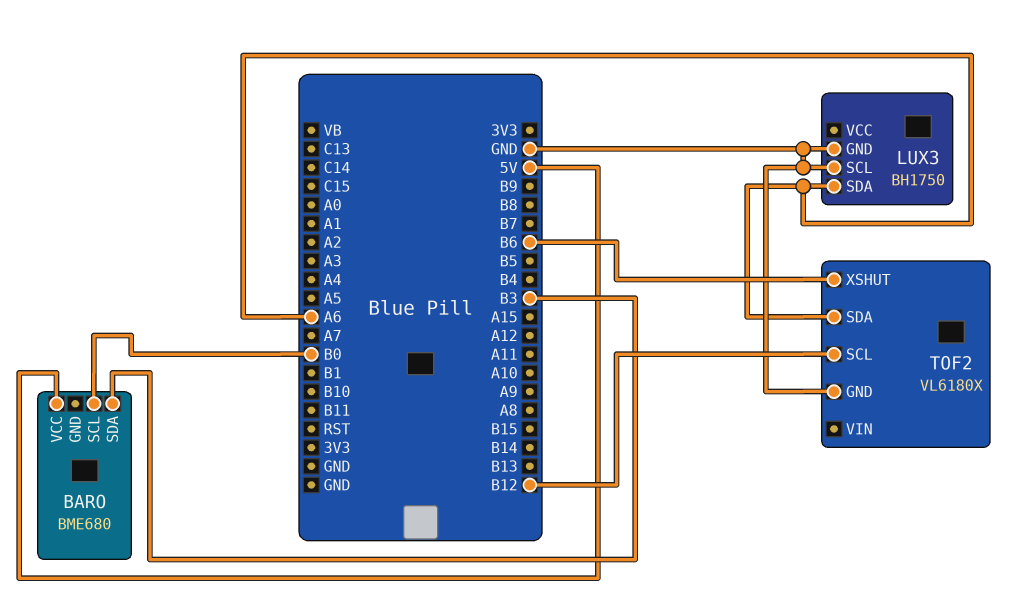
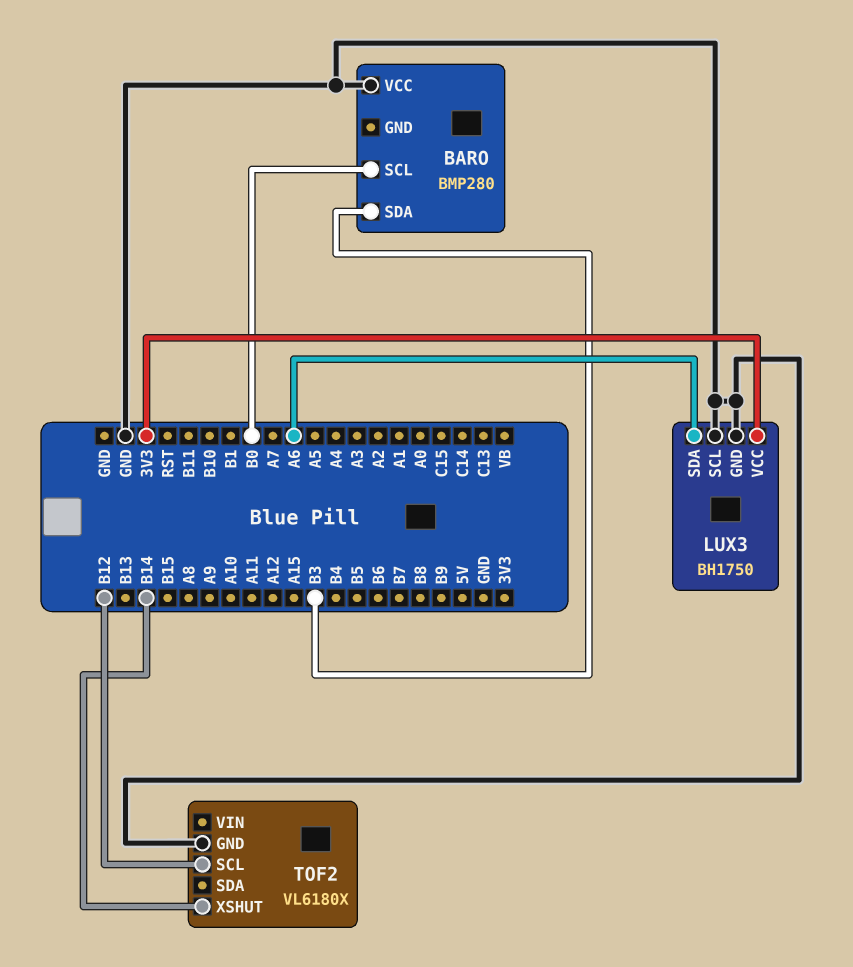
BARO: BME680 -> BMP280
BARO pin VCC: 5V -> GND
LUX3 pin VCC: none -> 3V3
TOF2 pin SDA: A6 -> none
TOF2 pin XSHUT: B6 -> B14

